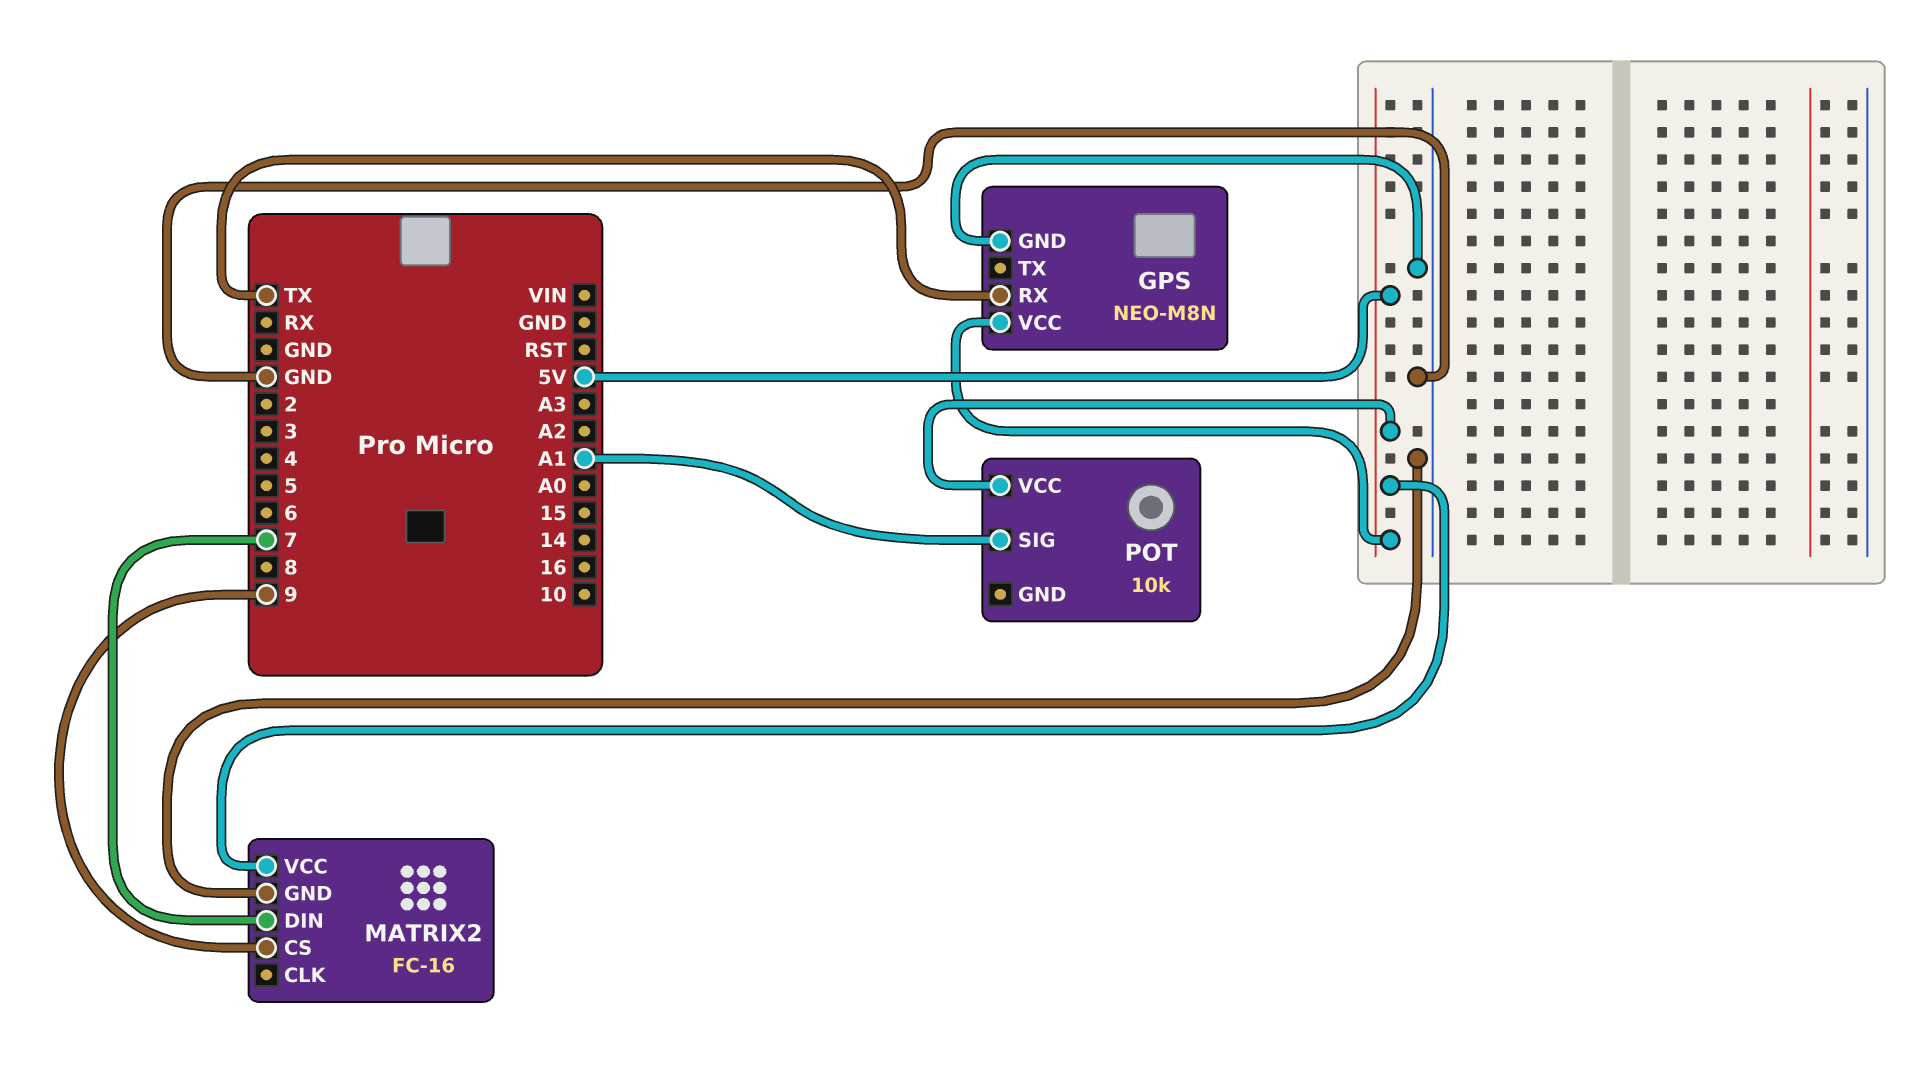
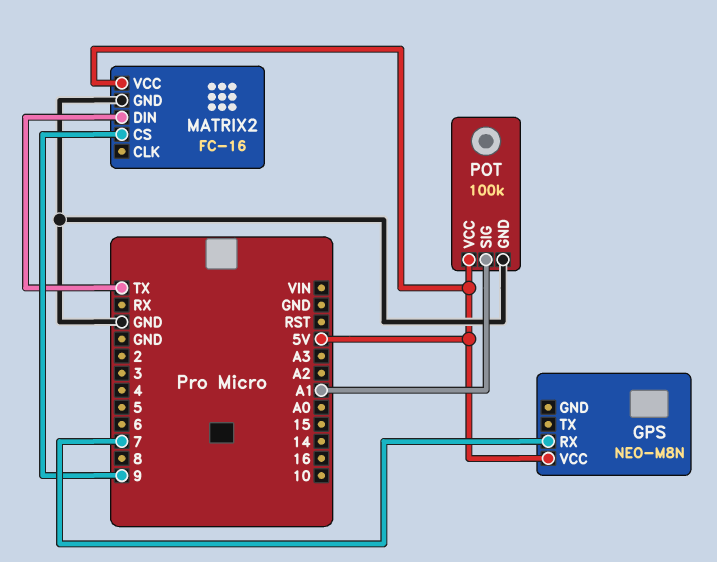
GPS pin GND: GND -> none
GPS pin RX: TX -> 7
MATRIX2 pin DIN: 7 -> TX
POT: 10k -> 100k
POT pin GND: none -> GND

